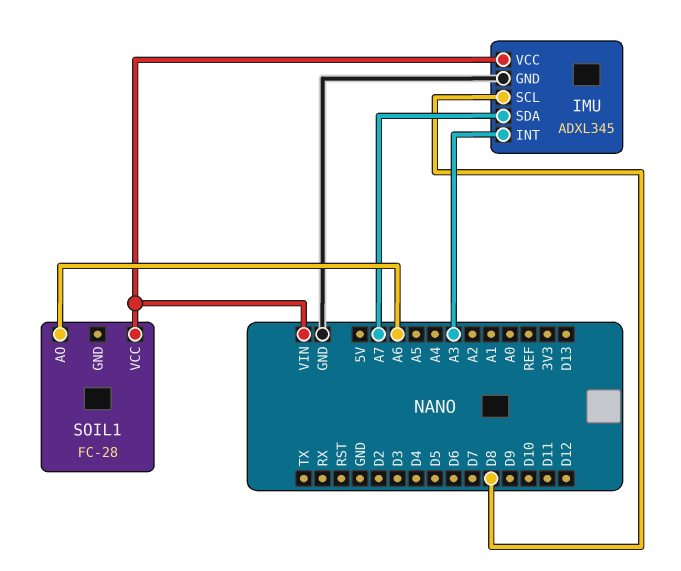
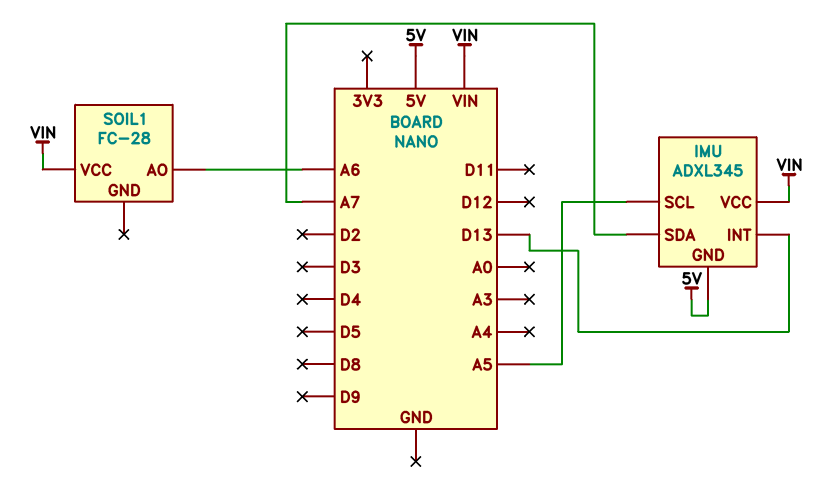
IMU pin GND: GND -> 5V
IMU pin INT: A3 -> D13
IMU pin SCL: D8 -> A5

